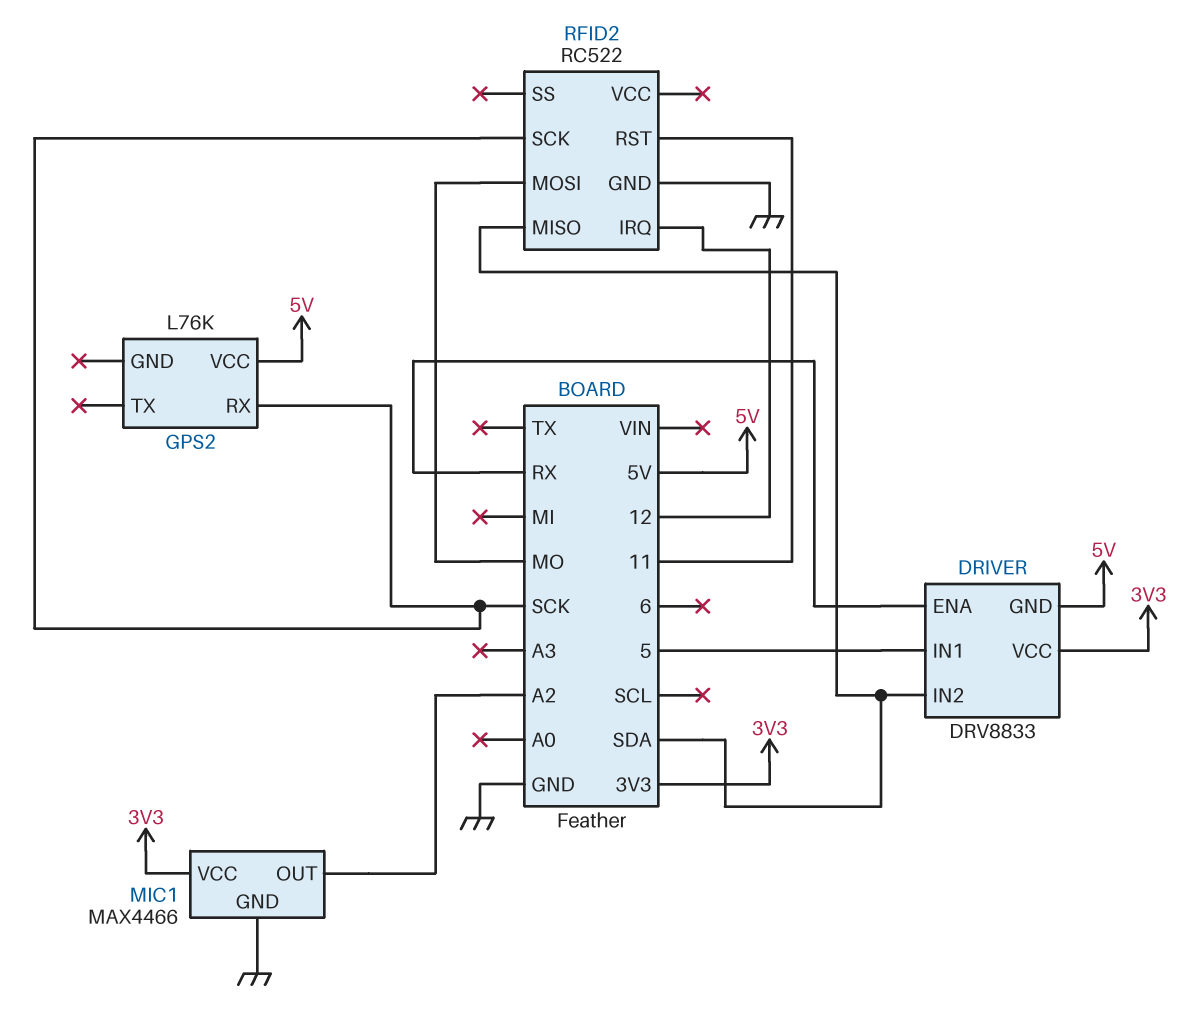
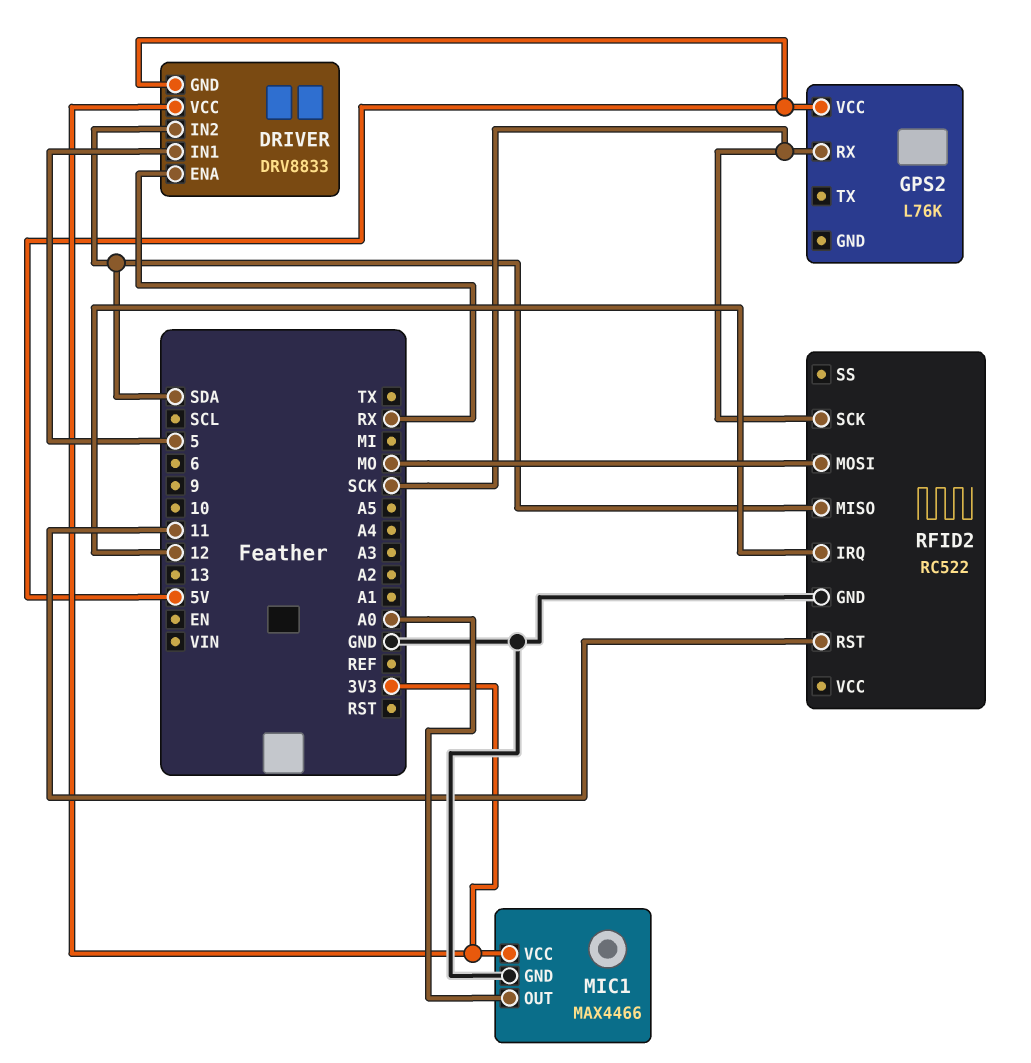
MIC1 pin OUT: A2 -> A0

